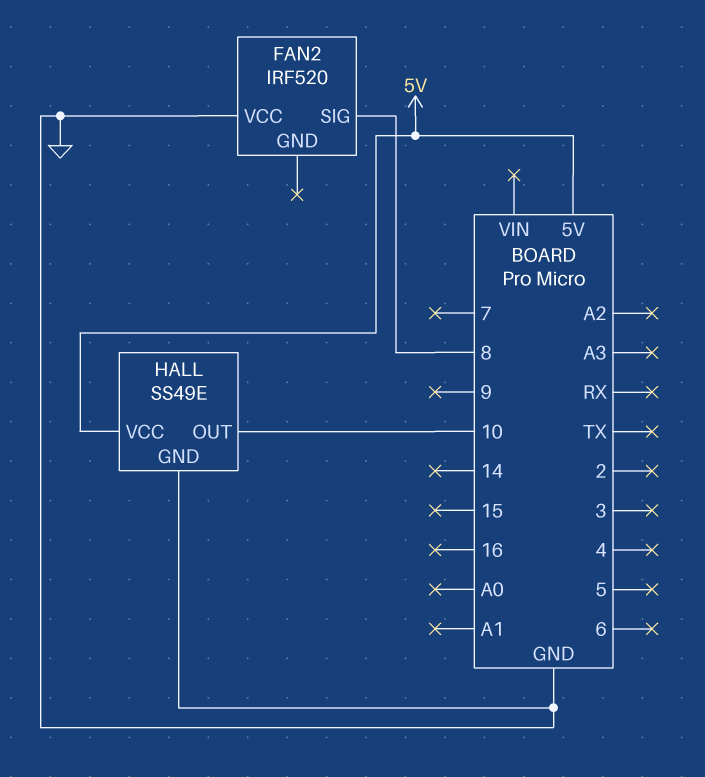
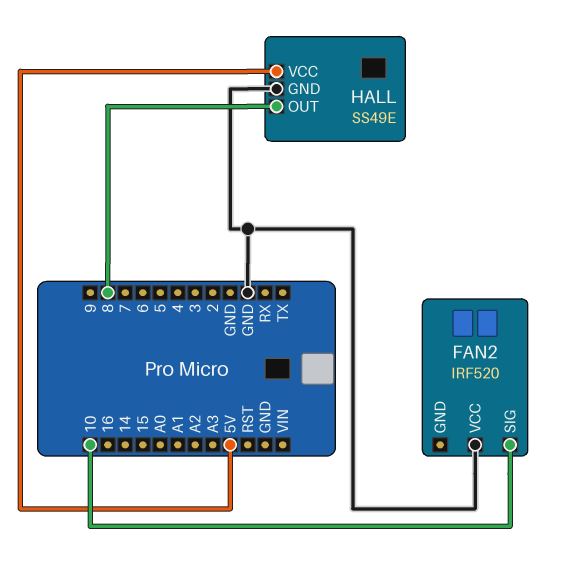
FAN2 pin SIG: 8 -> 10
HALL pin OUT: 10 -> 8

